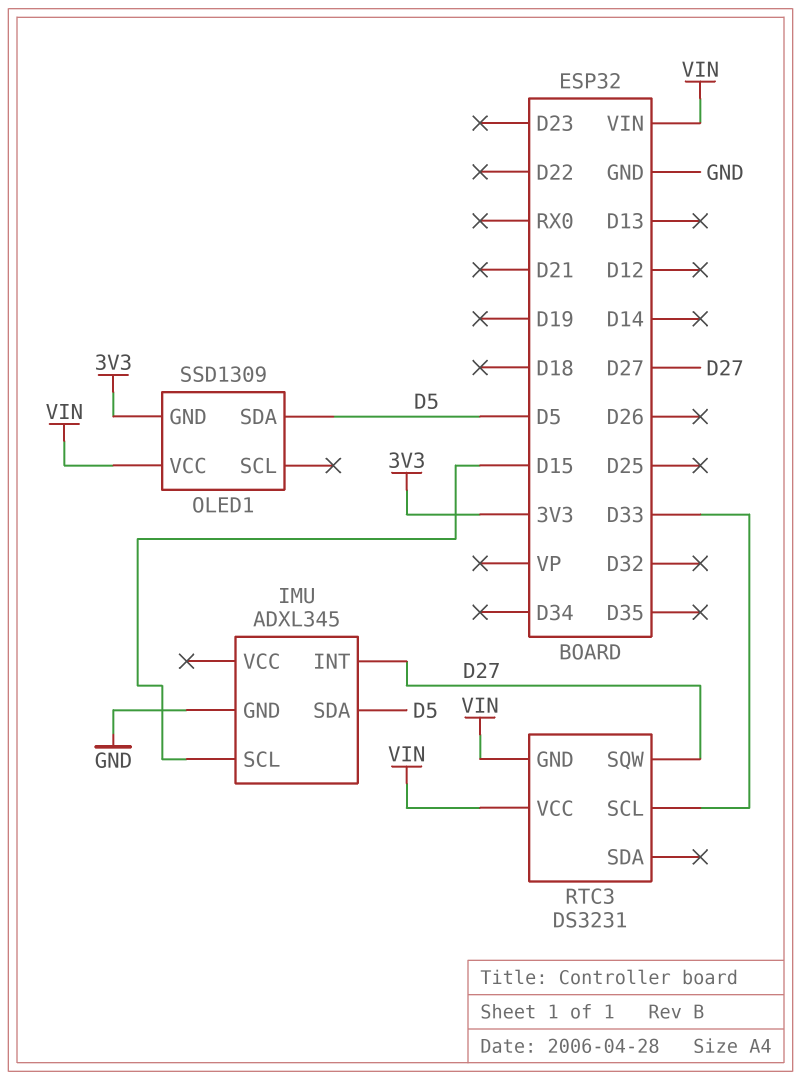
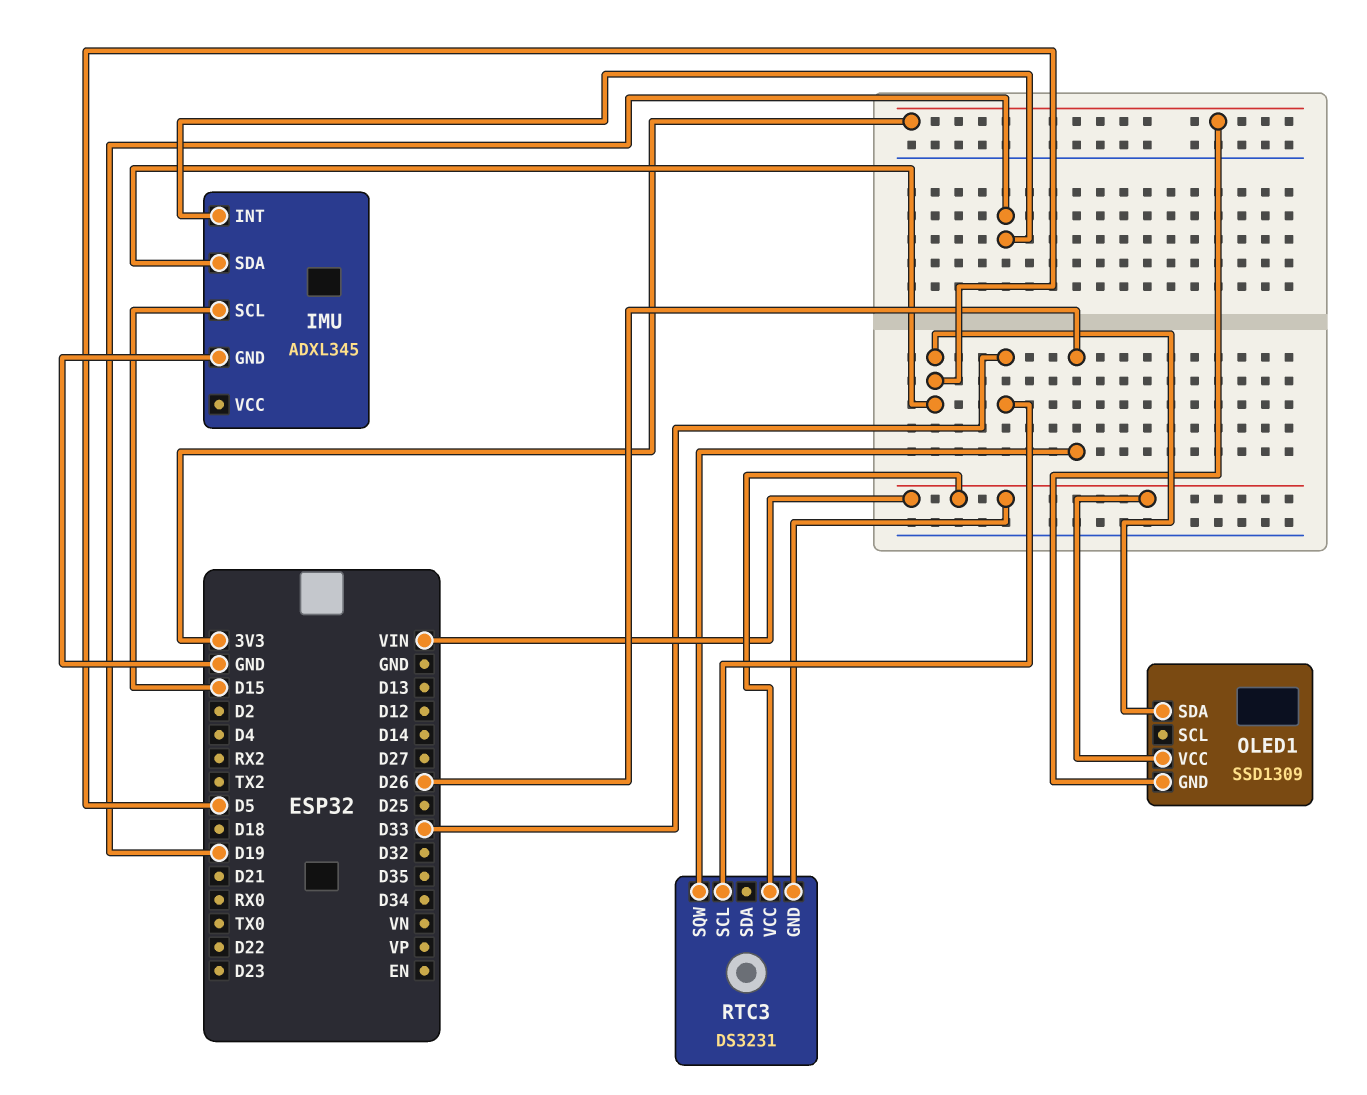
IMU pin INT: D27 -> D19
RTC3 pin SQW: D27 -> D26

